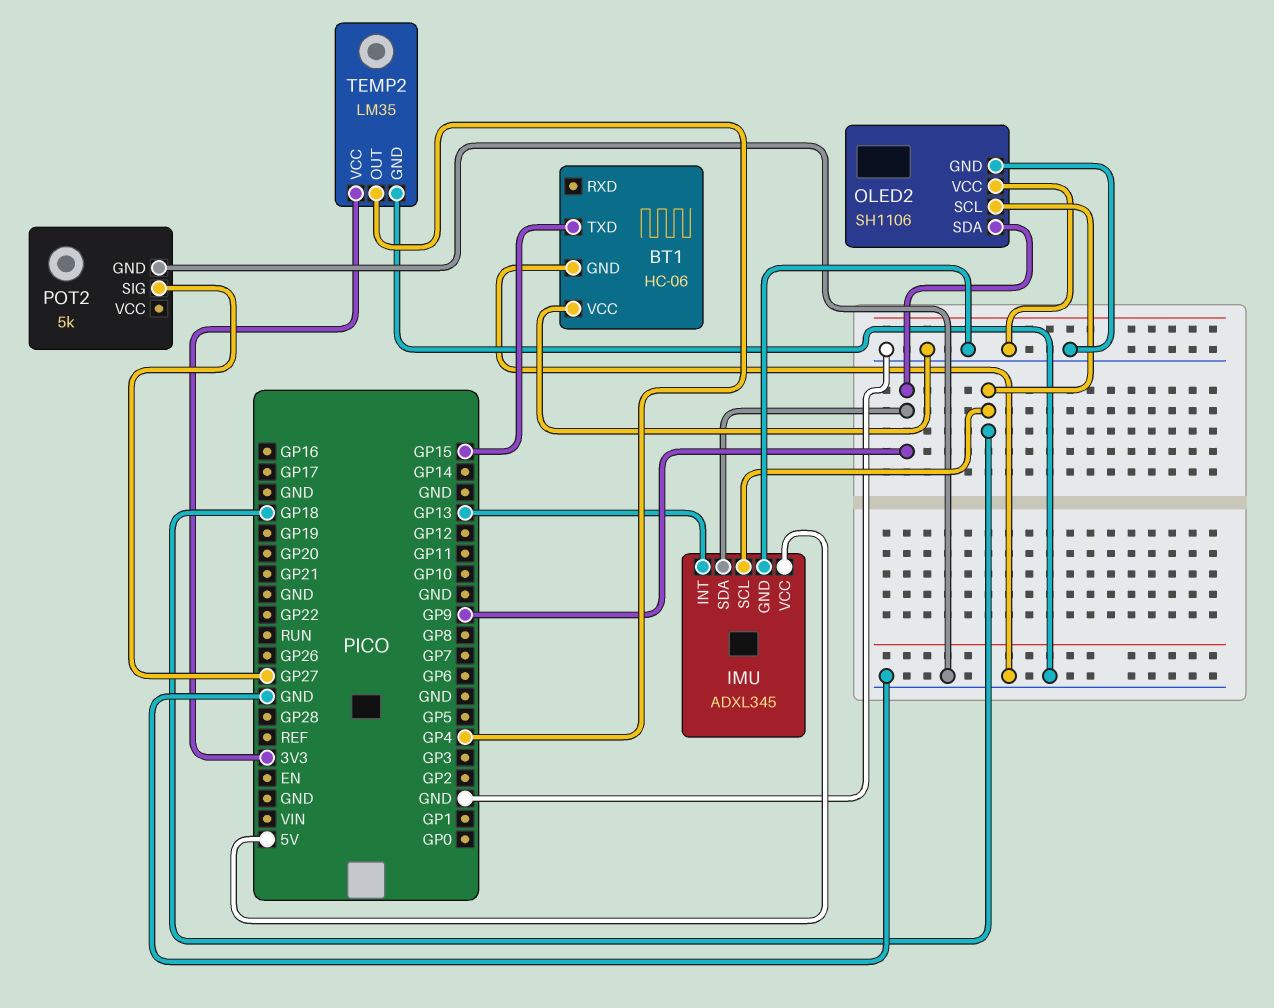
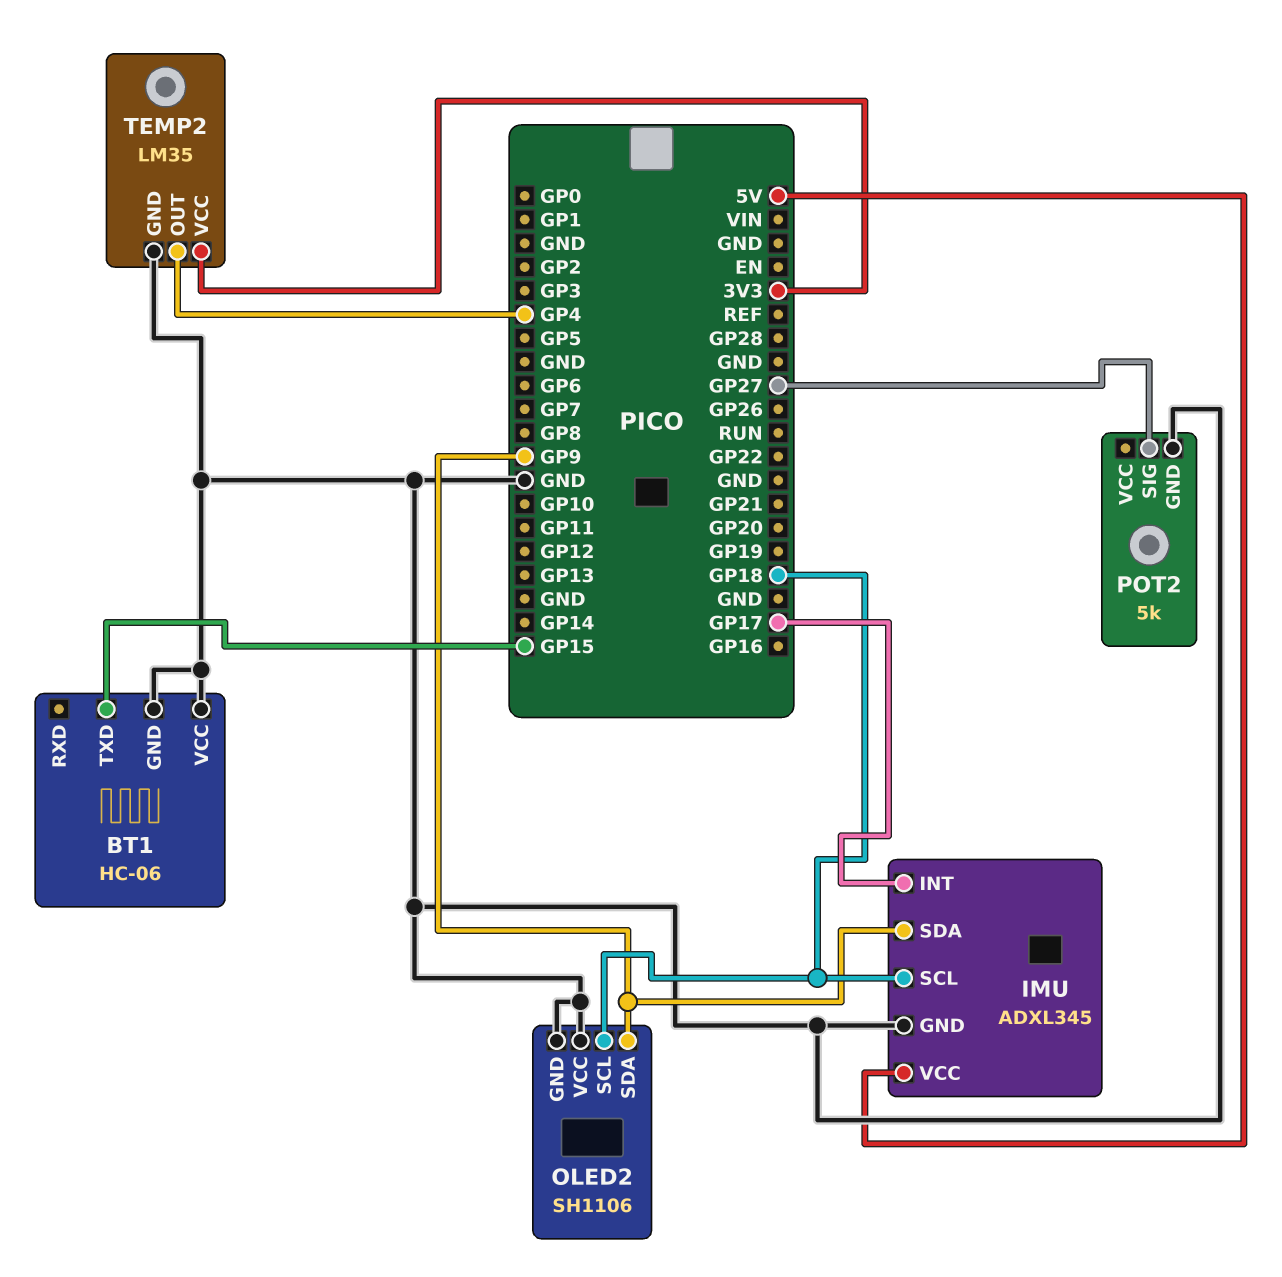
IMU pin INT: GP13 -> GP17

